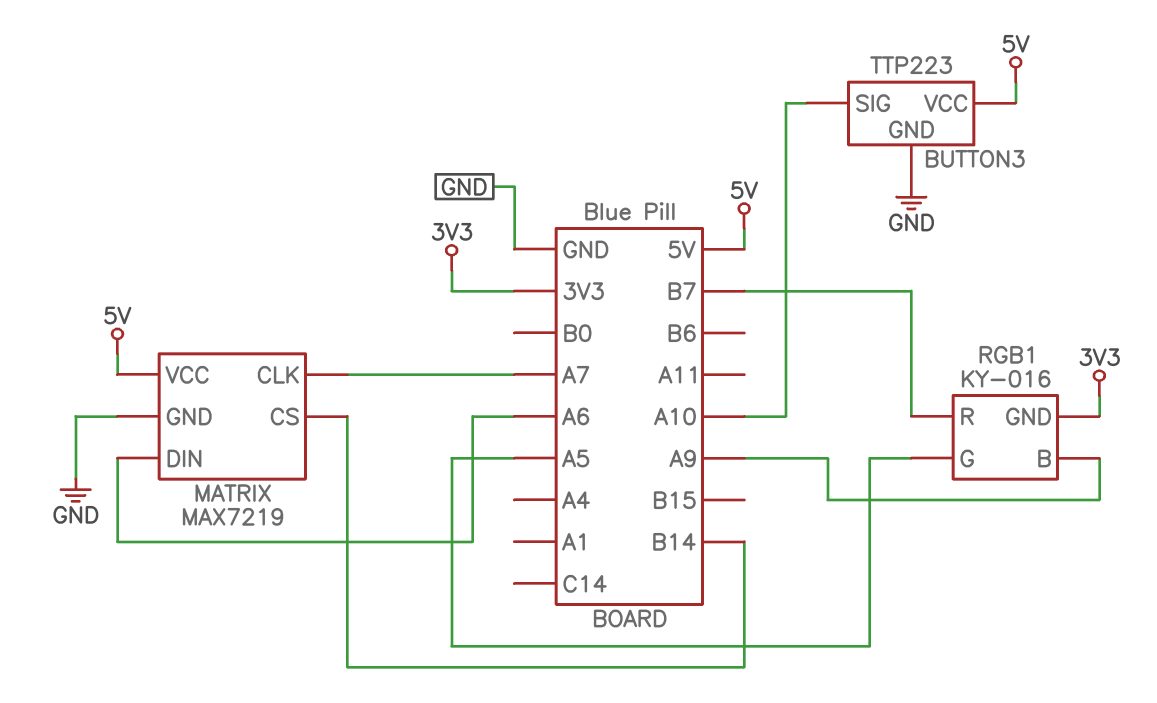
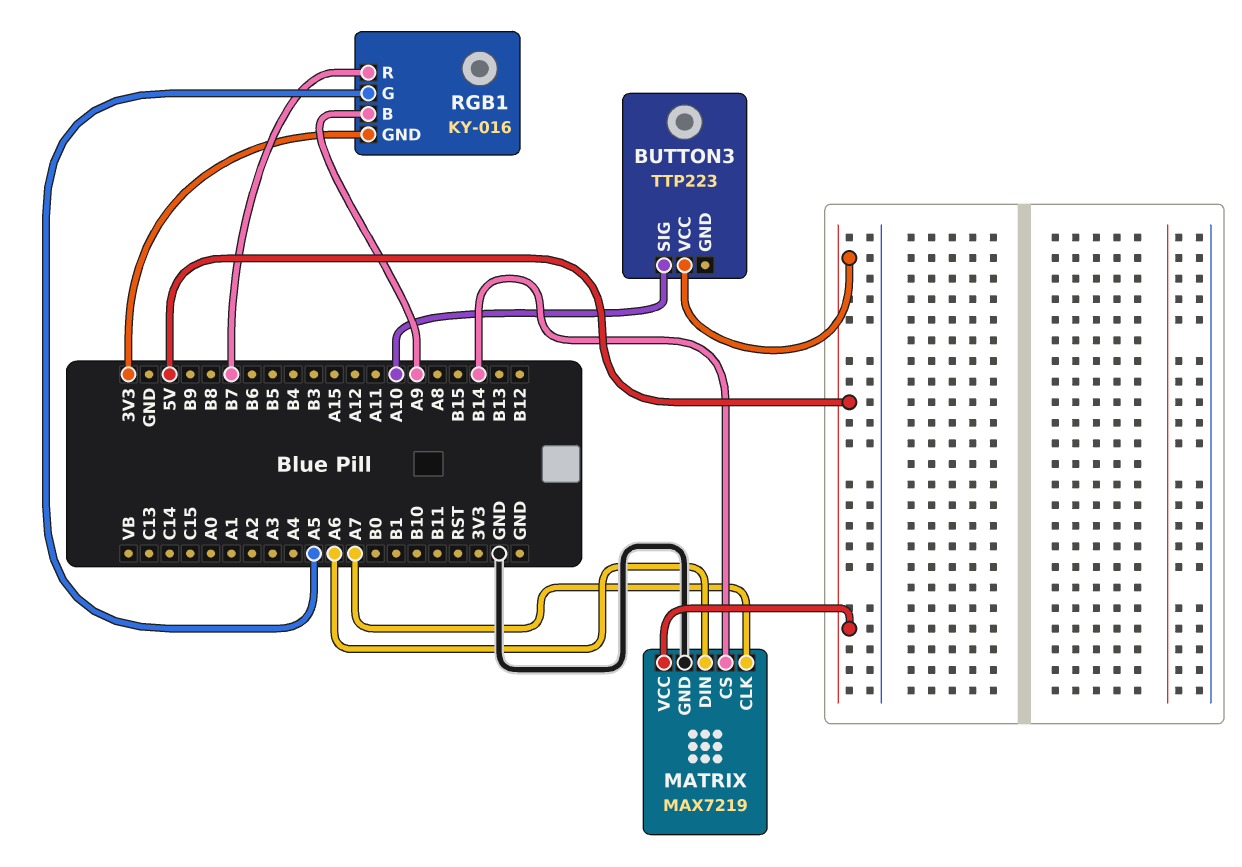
BUTTON3 pin GND: GND -> none

